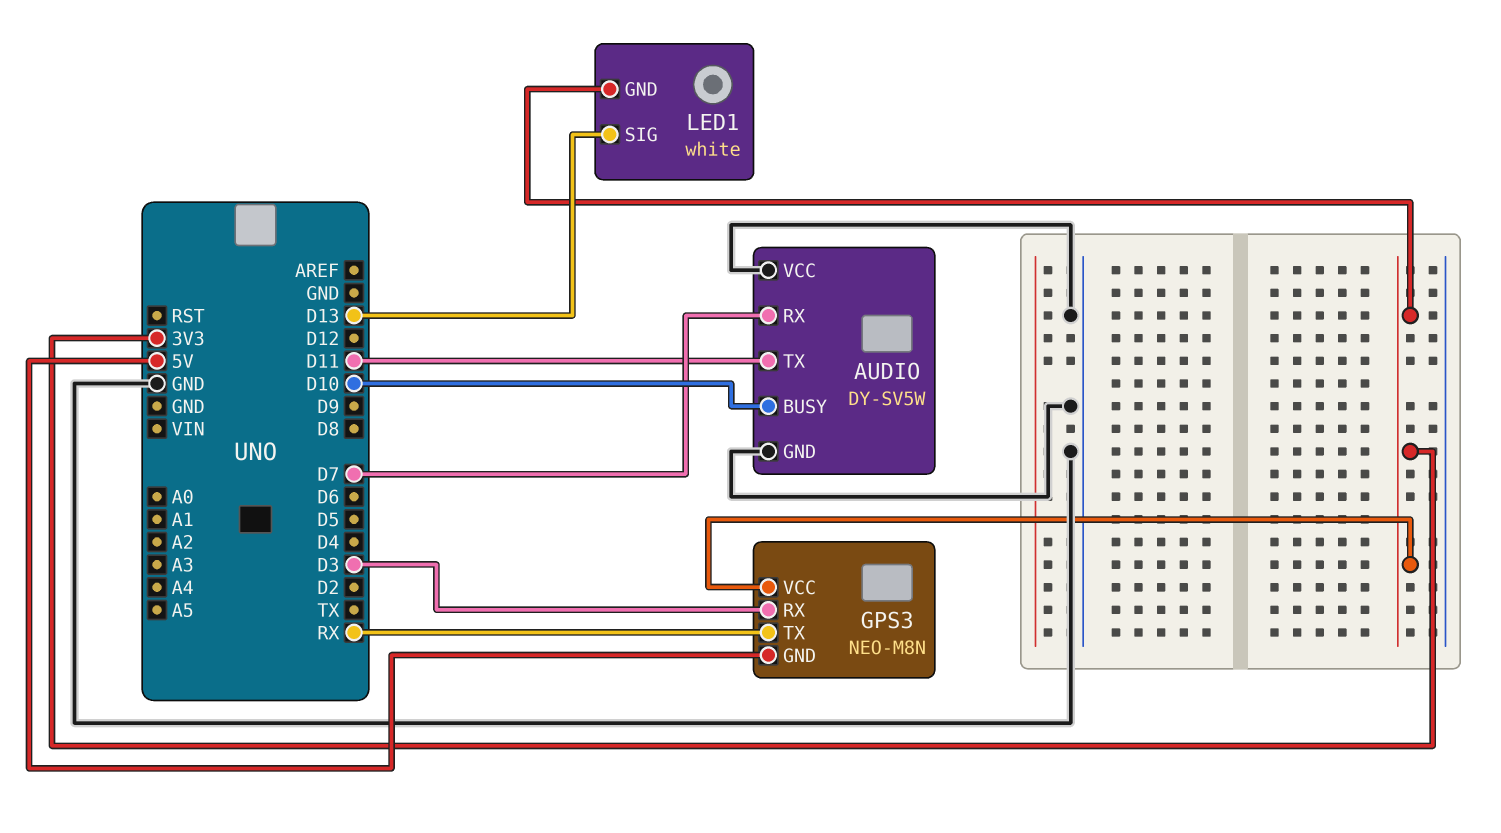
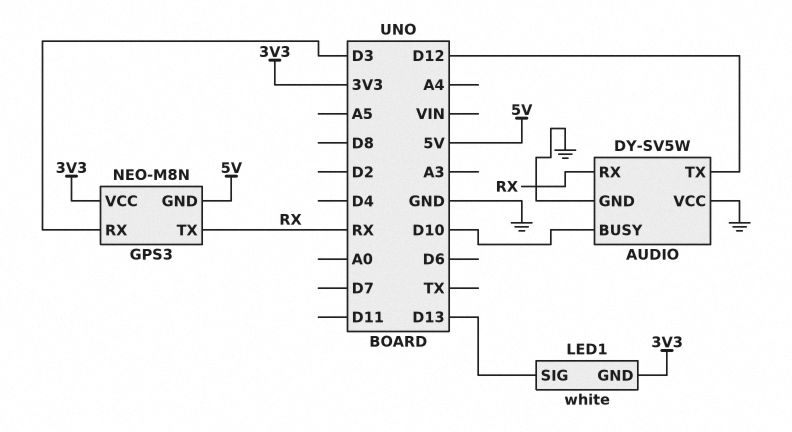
AUDIO pin RX: D7 -> RX
AUDIO pin TX: D11 -> D12

